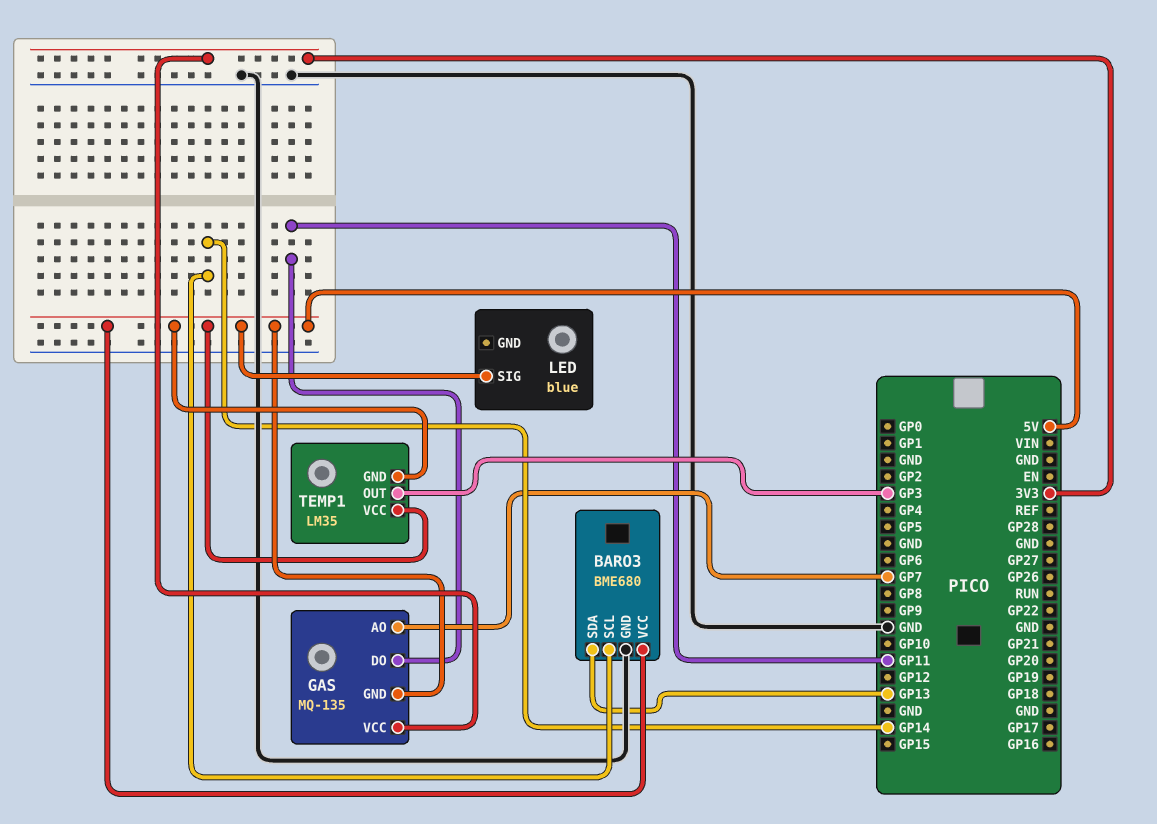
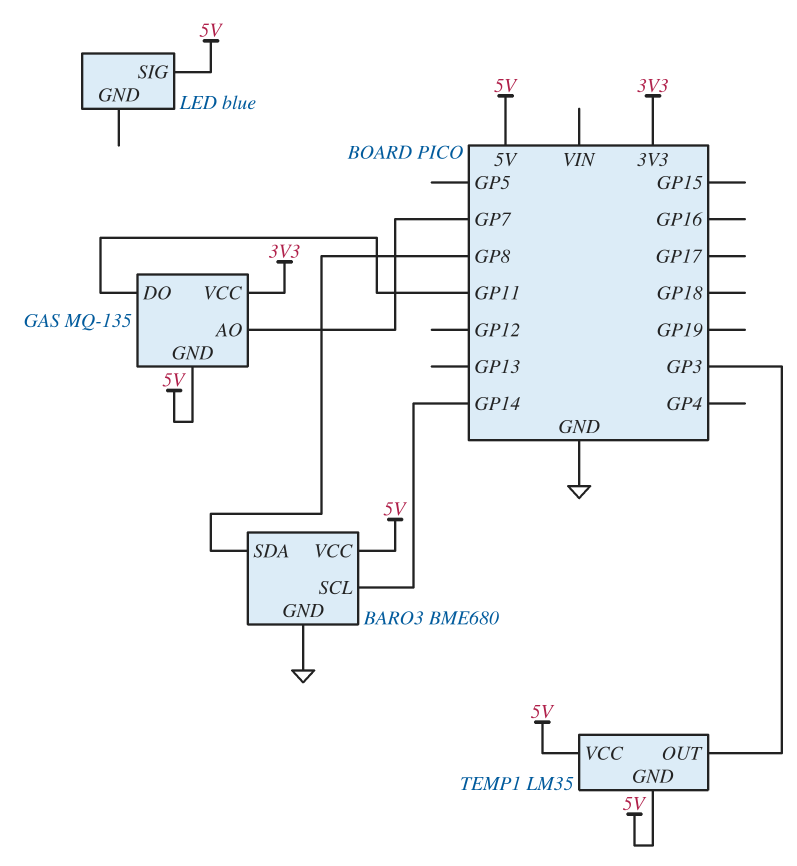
BARO3 pin SDA: GP13 -> GP8

